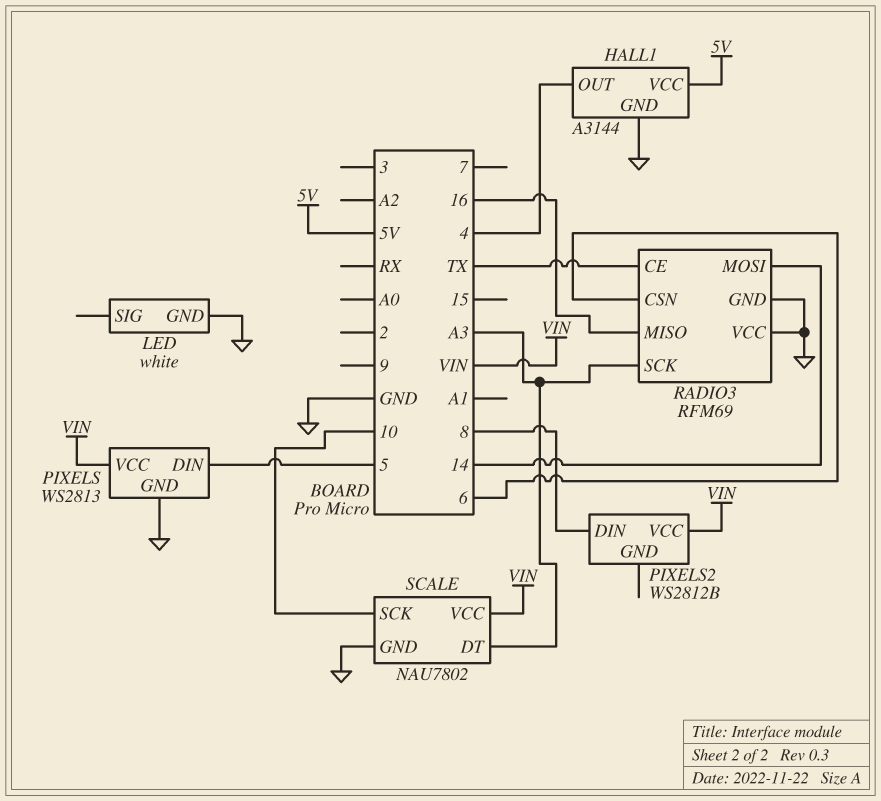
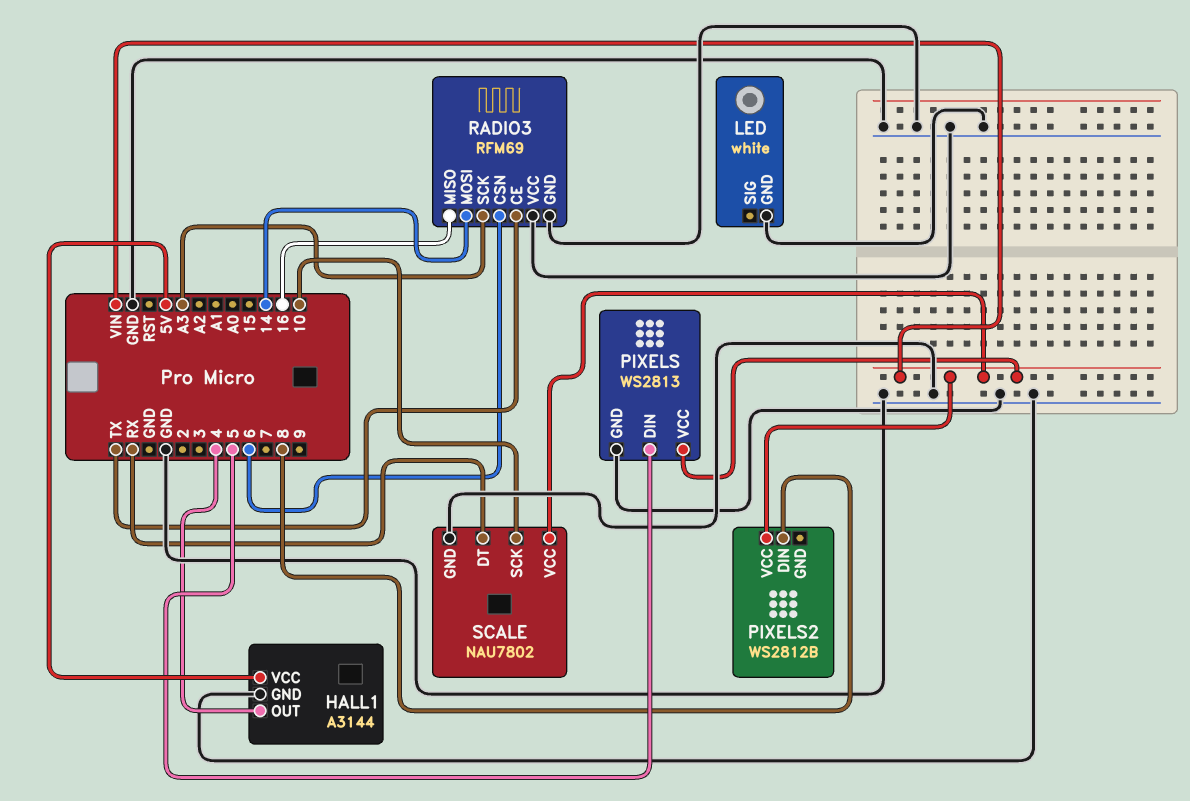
SCALE pin DT: A3 -> RX

